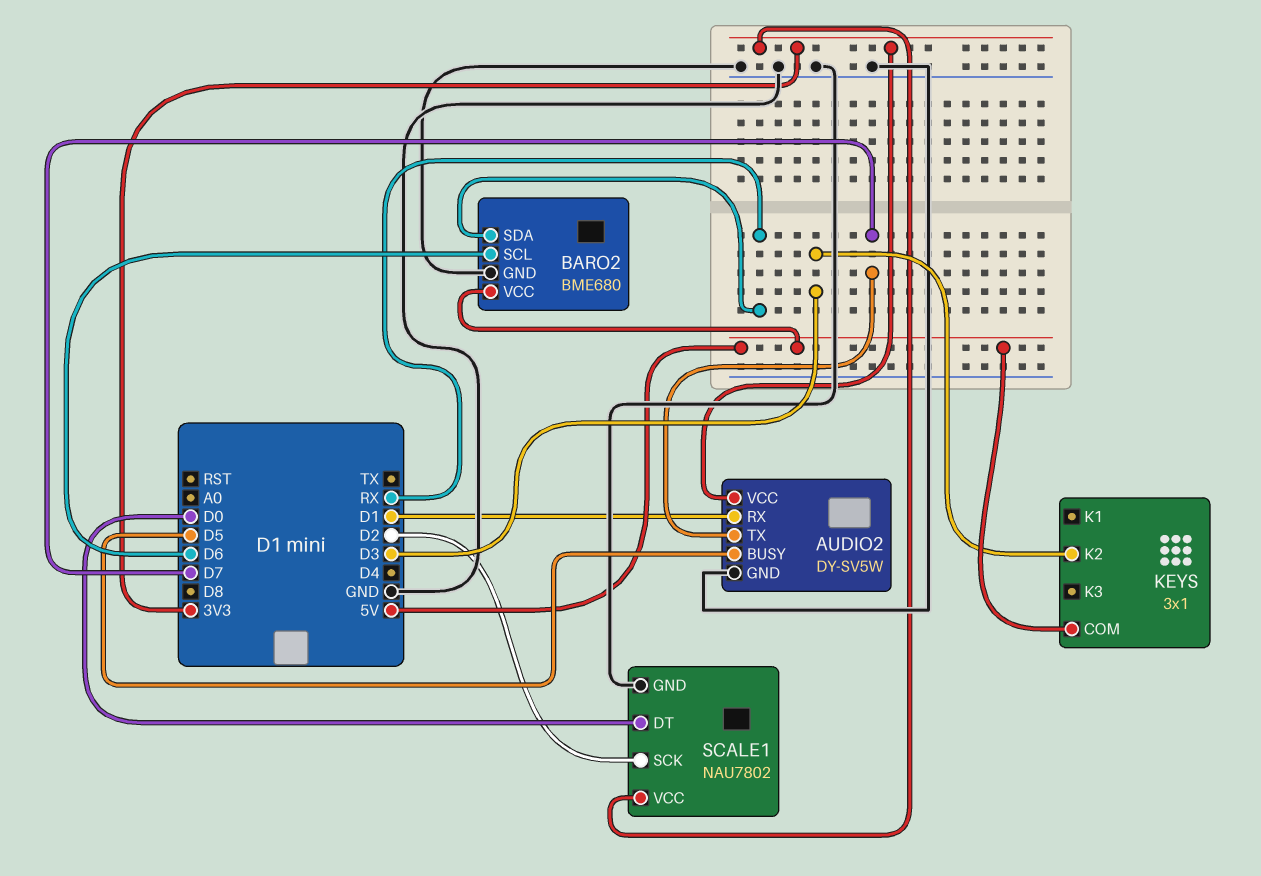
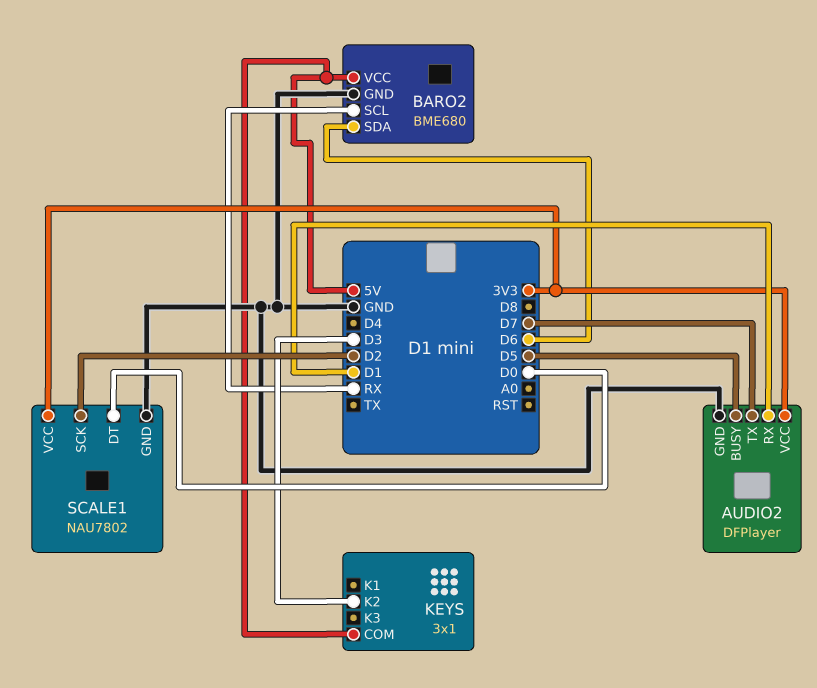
AUDIO2: DY-SV5W -> DFPlayer
BARO2 pin SCL: D6 -> RX
BARO2 pin SDA: RX -> D6

